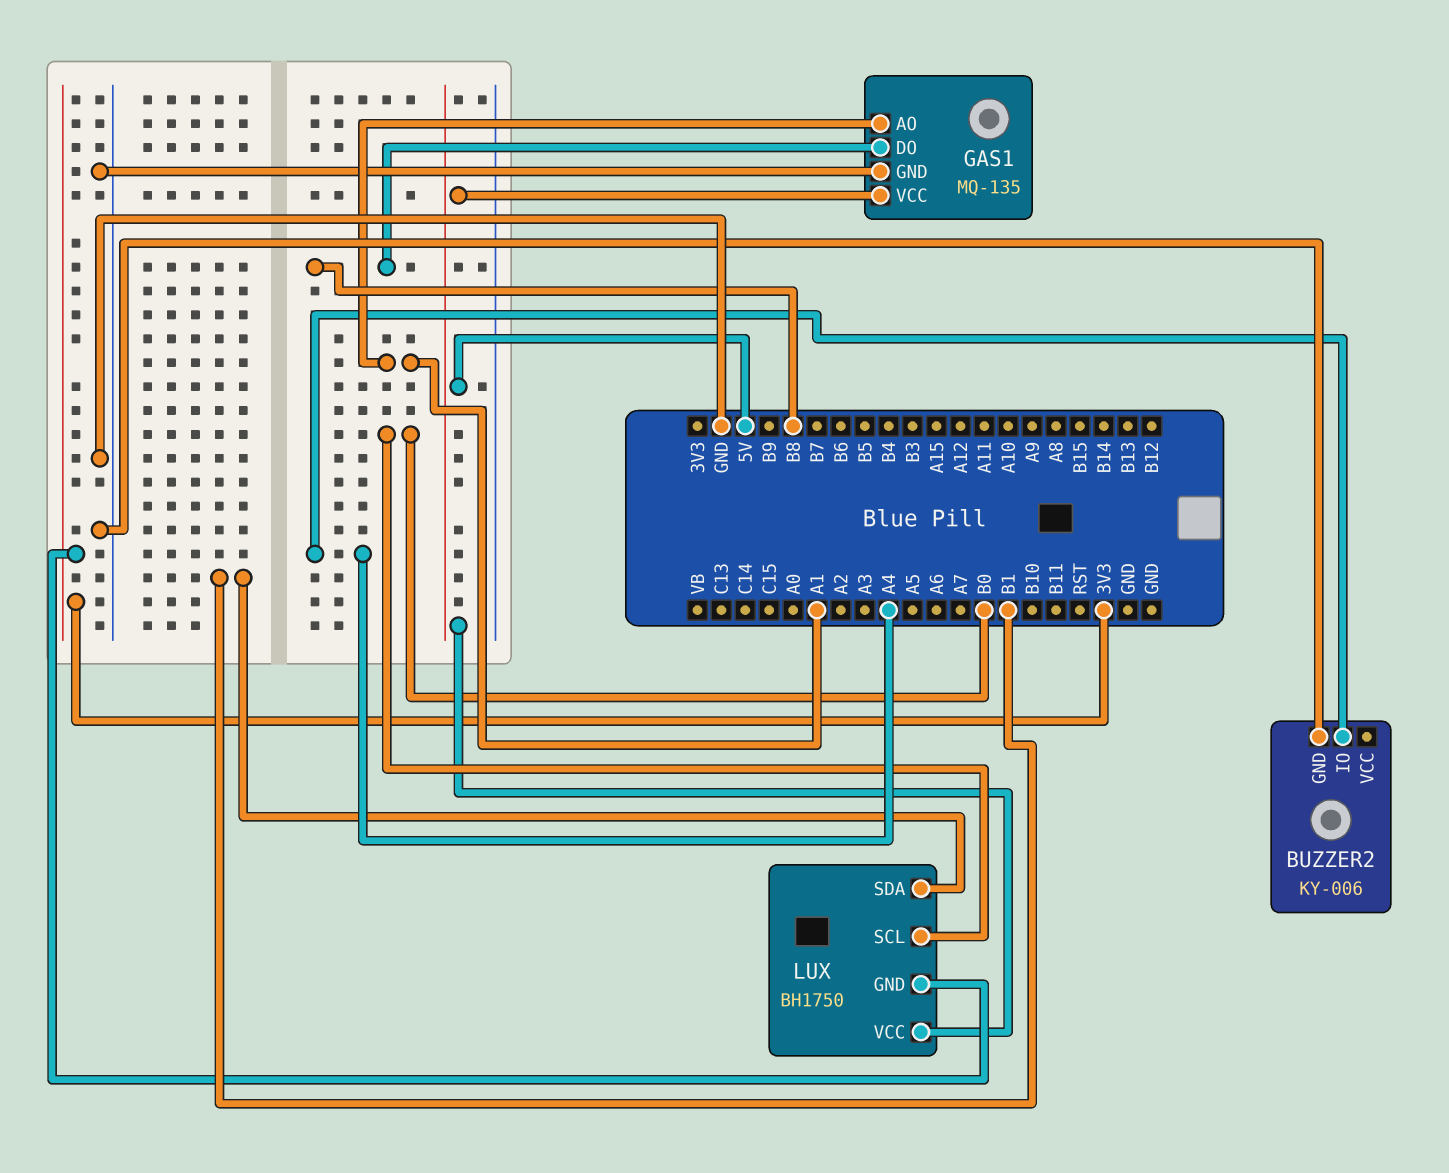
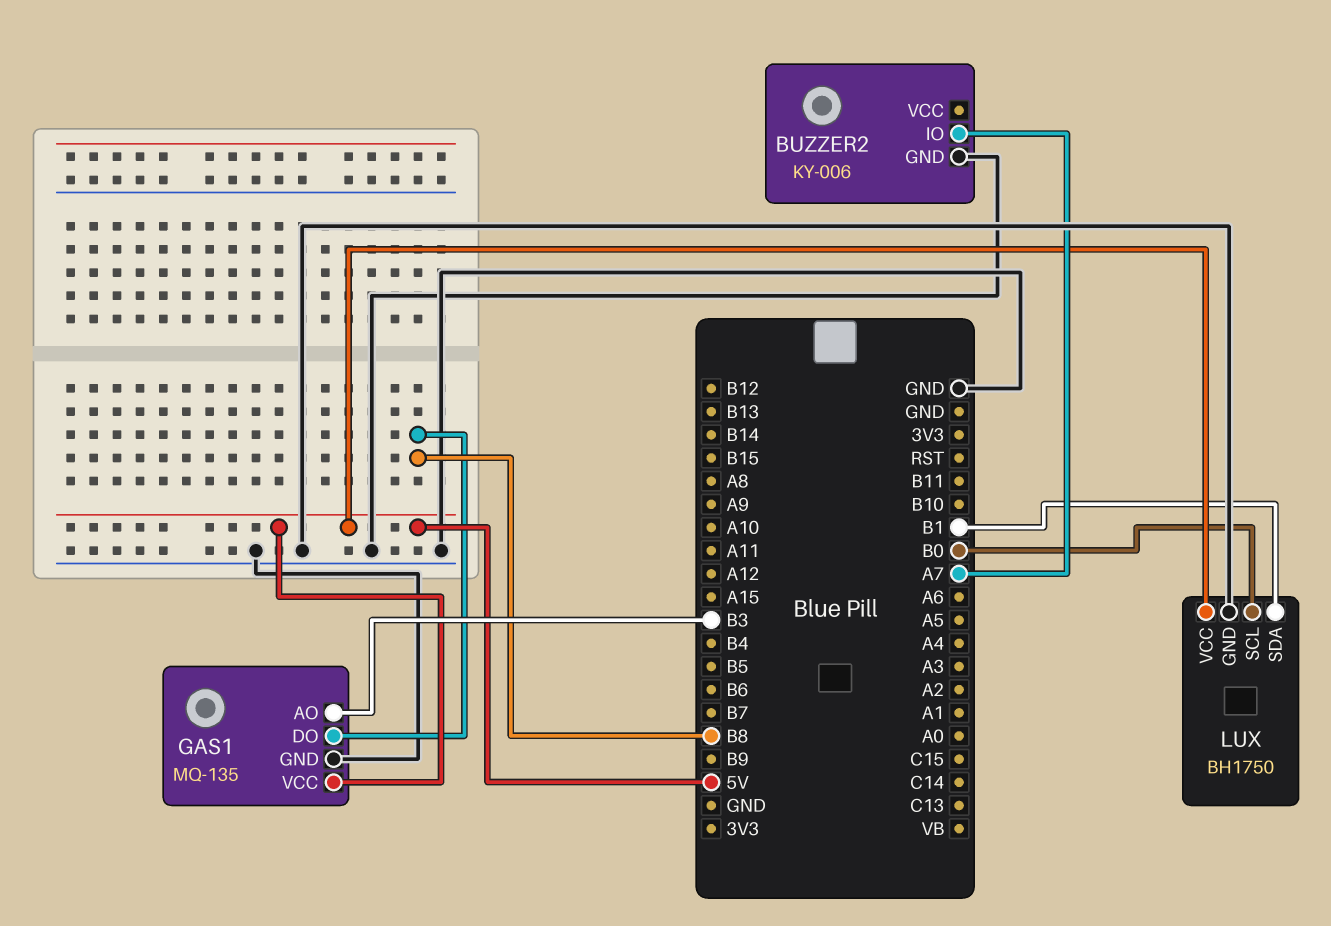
BUZZER2 pin IO: A4 -> A7
GAS1 pin AO: A1 -> B3
LUX pin GND: 3V3 -> GND

